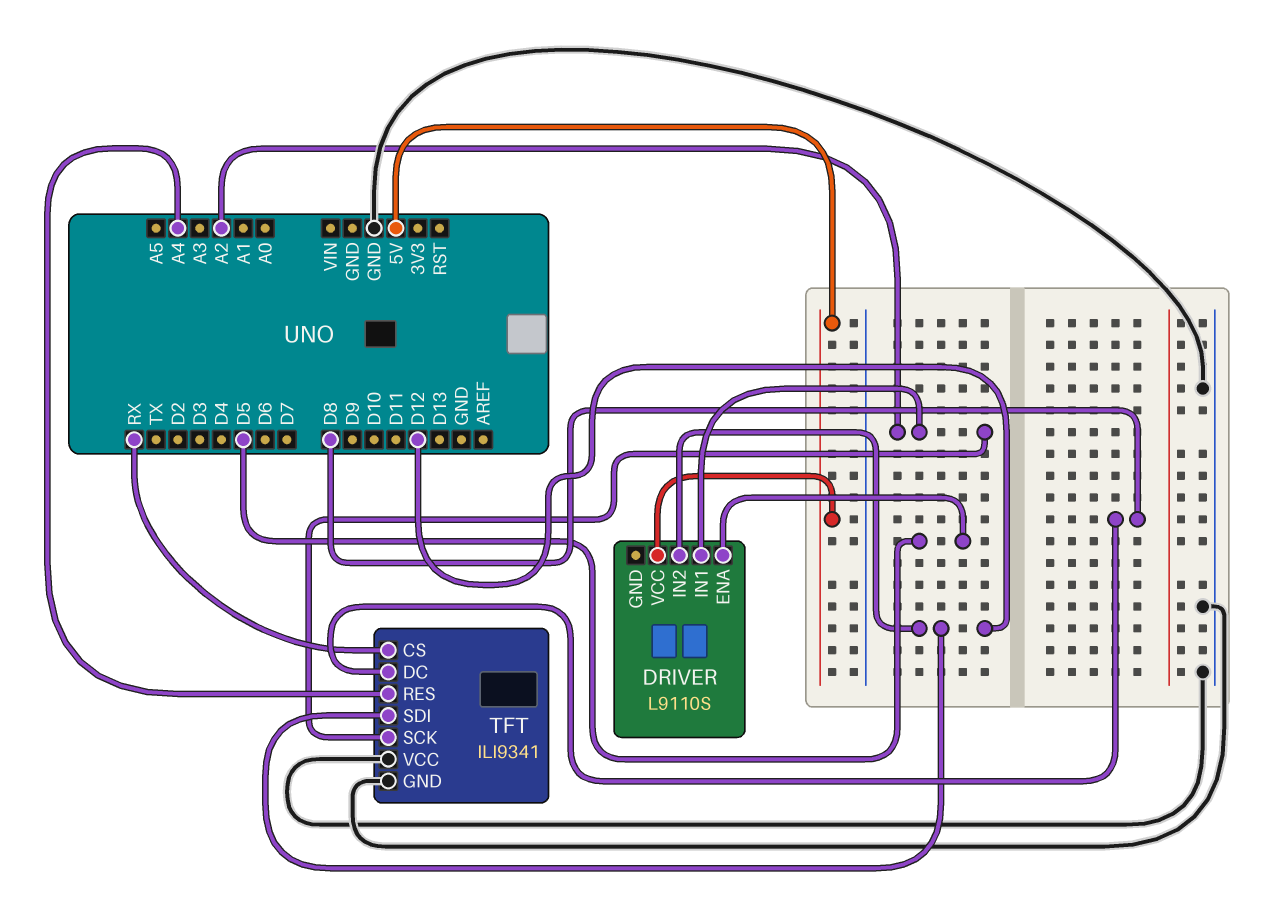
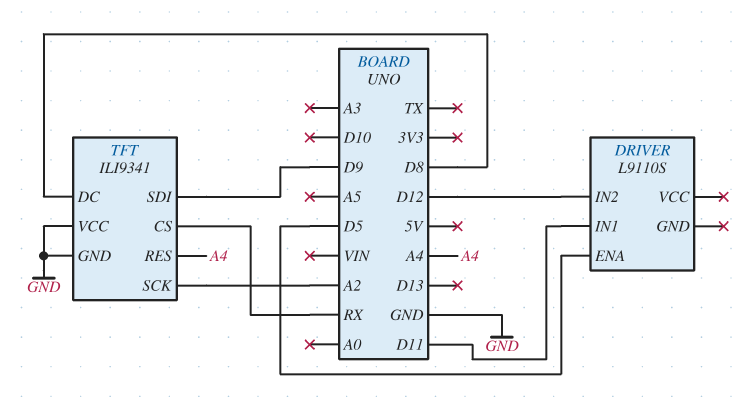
DRIVER pin IN1: A2 -> D11
DRIVER pin VCC: 5V -> none
TFT pin SDI: D12 -> D9

